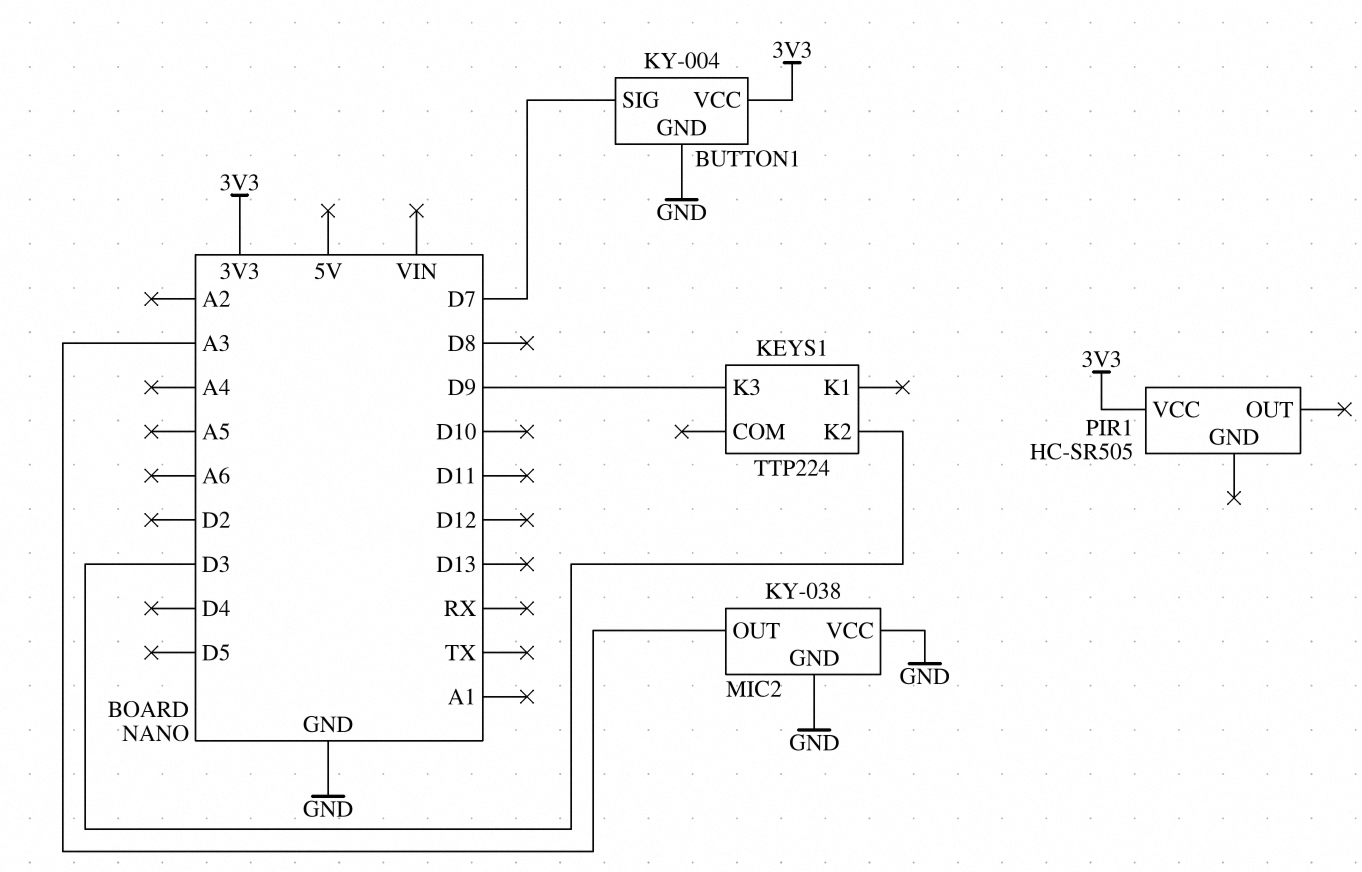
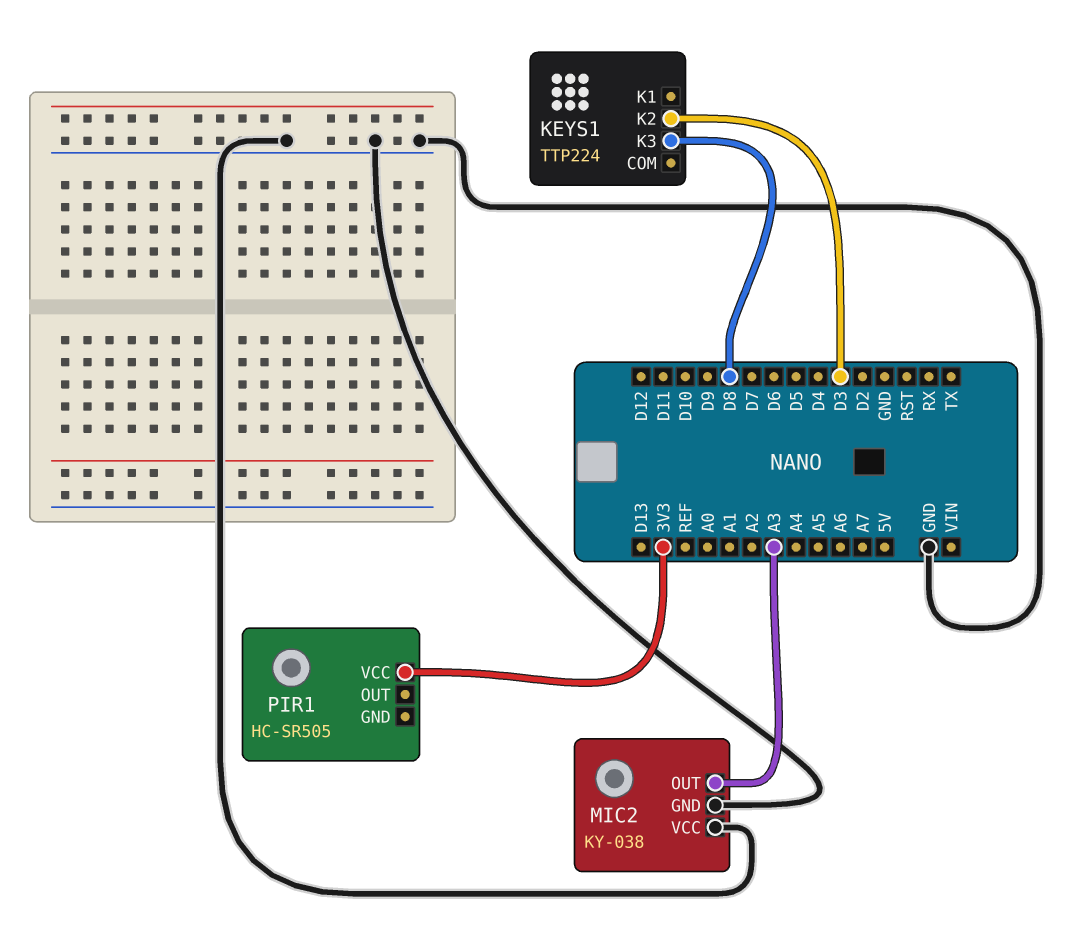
BUTTON1: KY-004 -> none
BUTTON1 pin GND: GND -> none
BUTTON1 pin SIG: D7 -> none
BUTTON1 pin VCC: 3V3 -> none
KEYS1 pin K3: D9 -> D8

